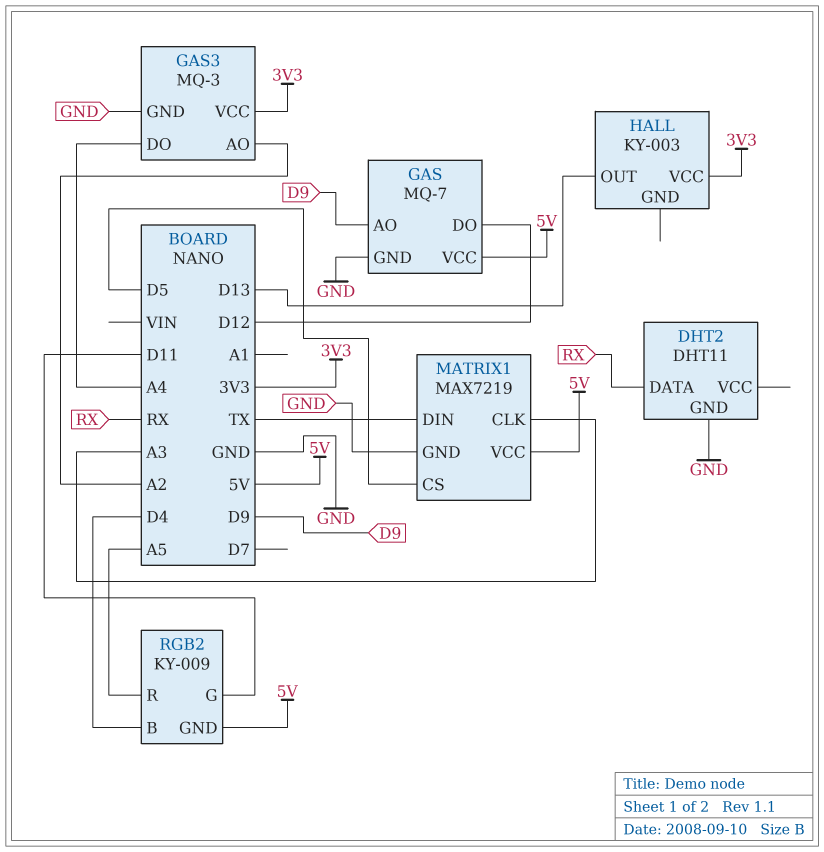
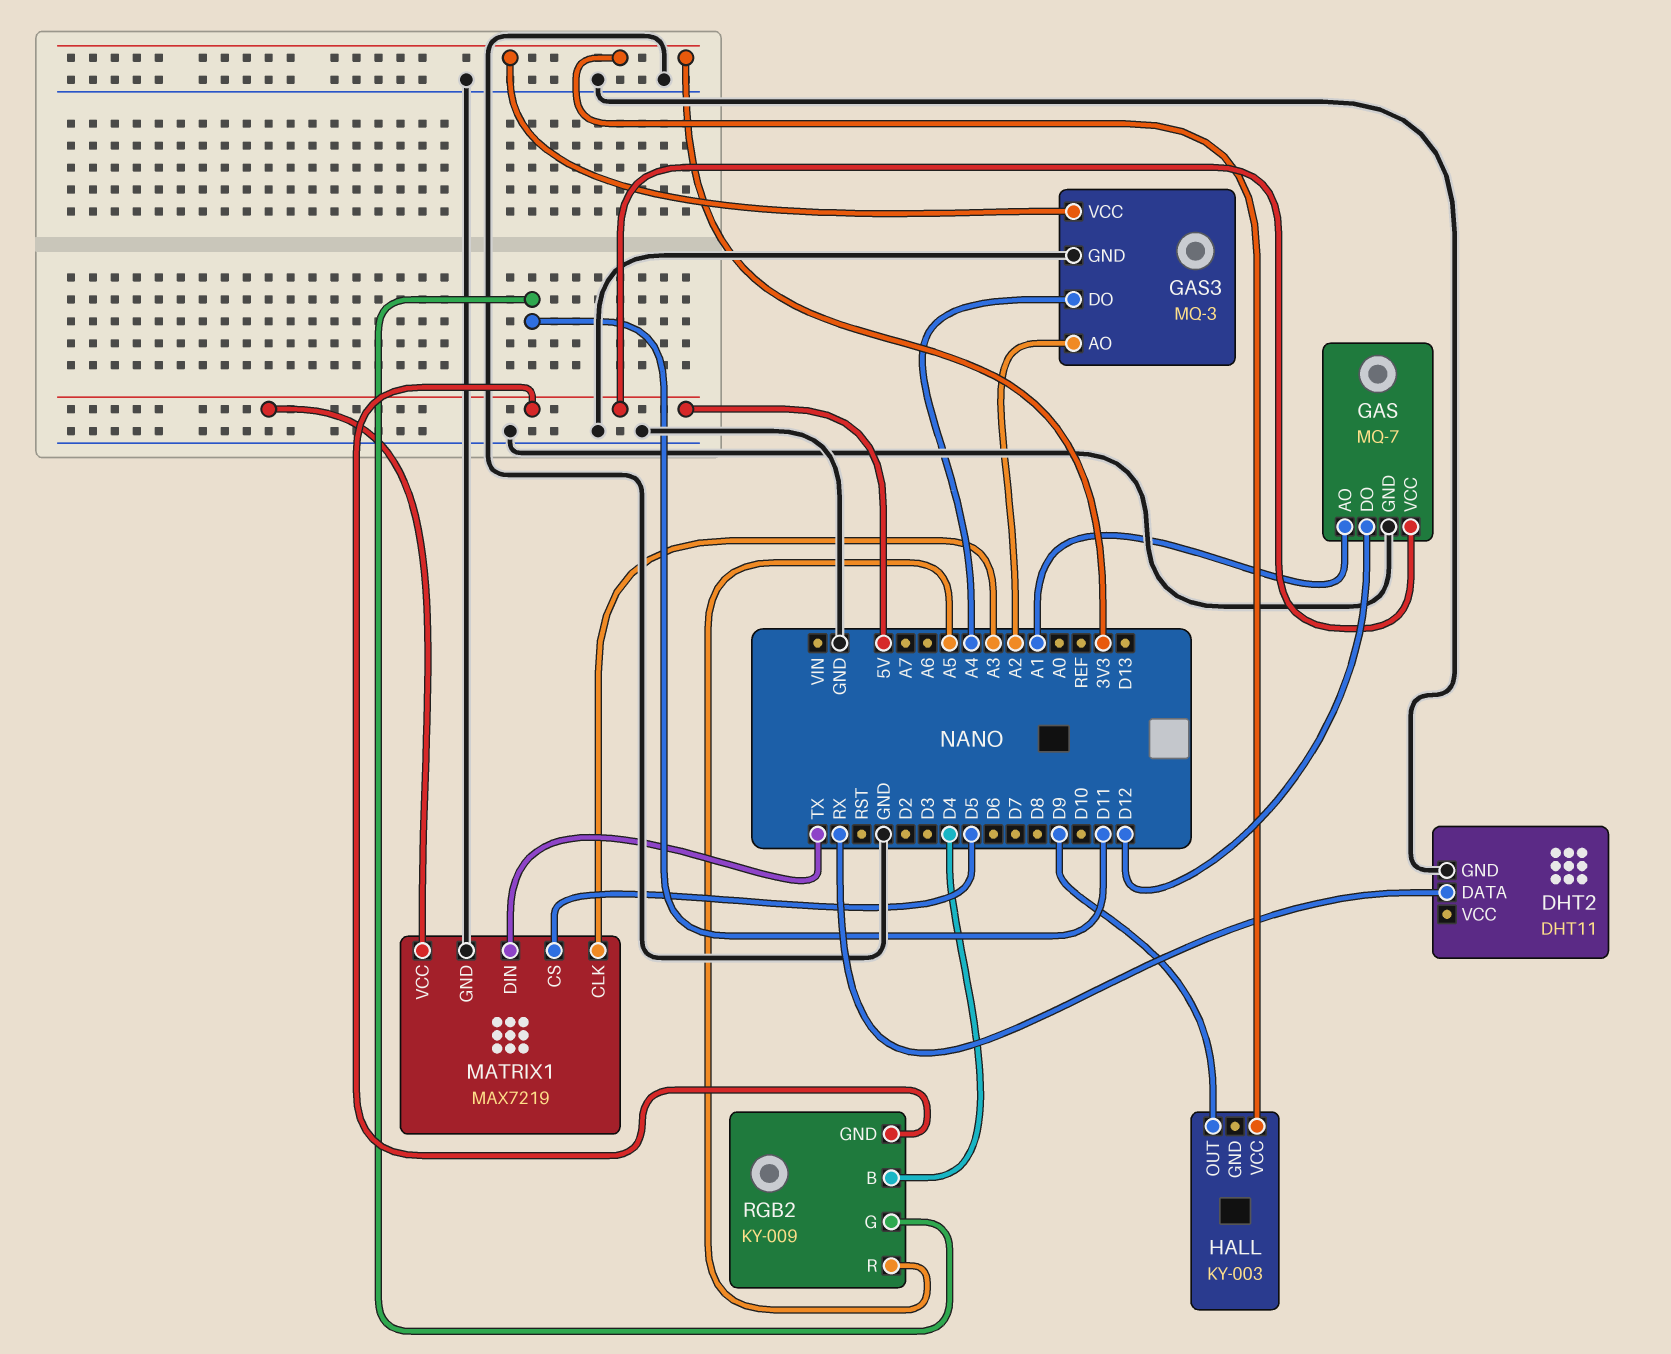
GAS pin AO: D9 -> A1
HALL pin OUT: D13 -> D9

